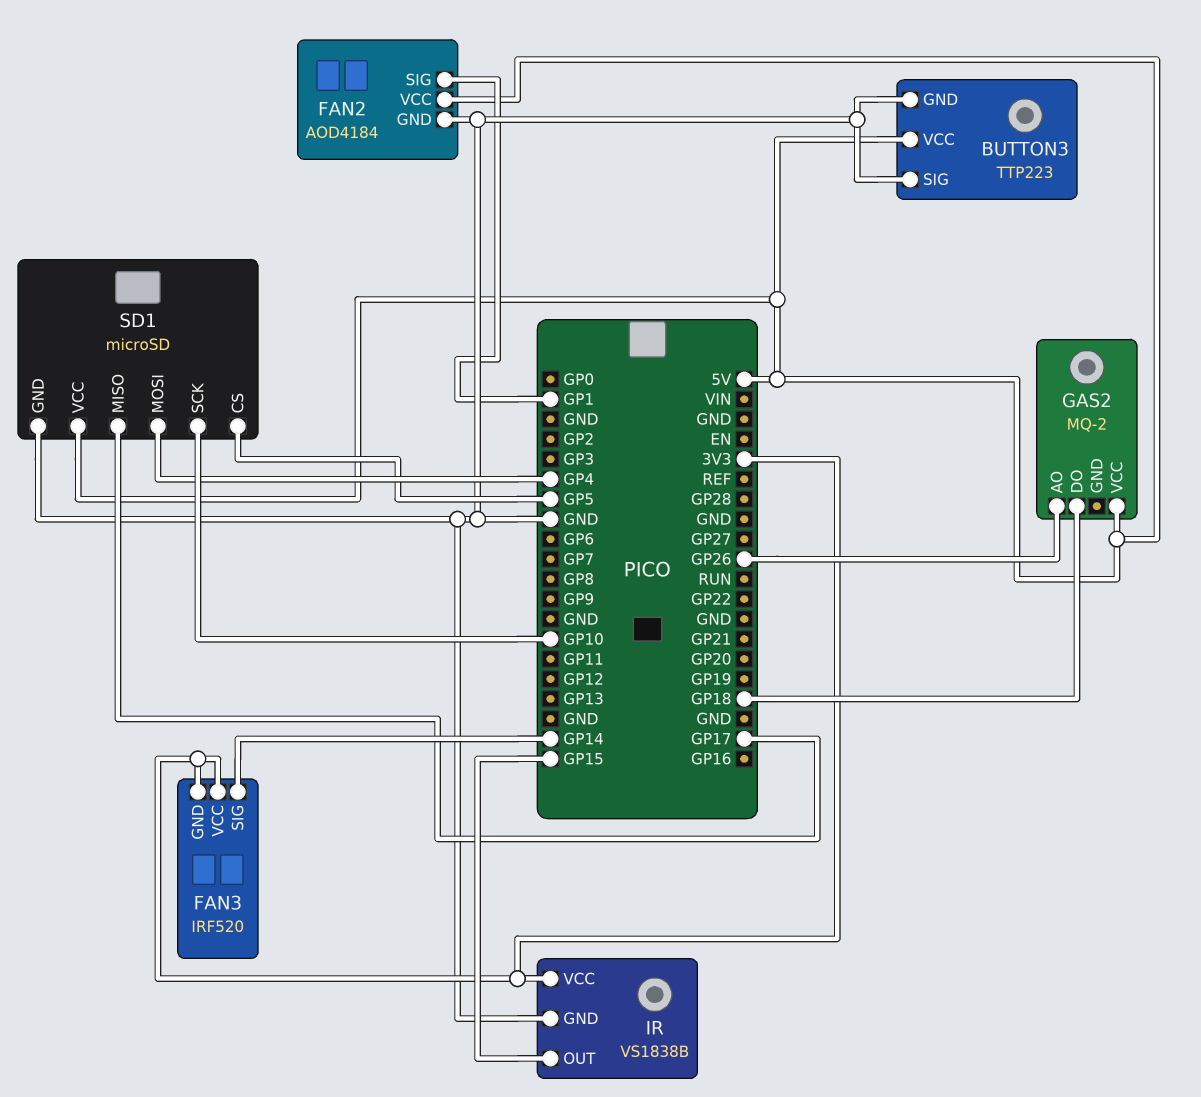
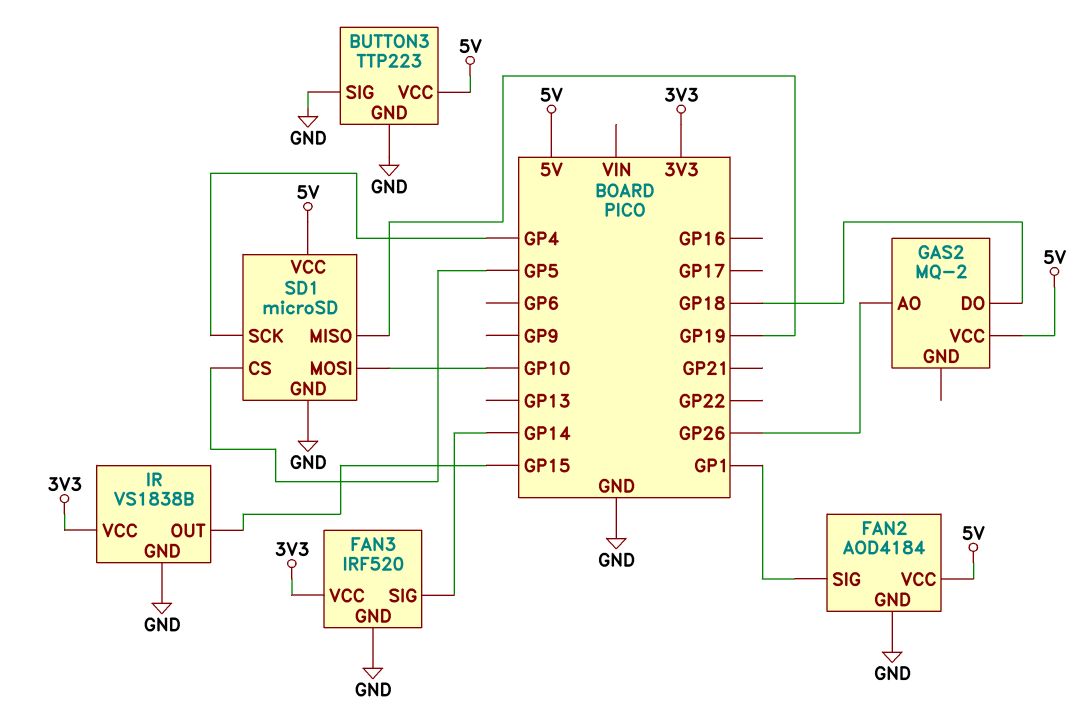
FAN3 pin GND: 3V3 -> GND
SD1 pin MISO: GP17 -> GP19
SD1 pin MOSI: GP4 -> GP10
SD1 pin SCK: GP10 -> GP4

